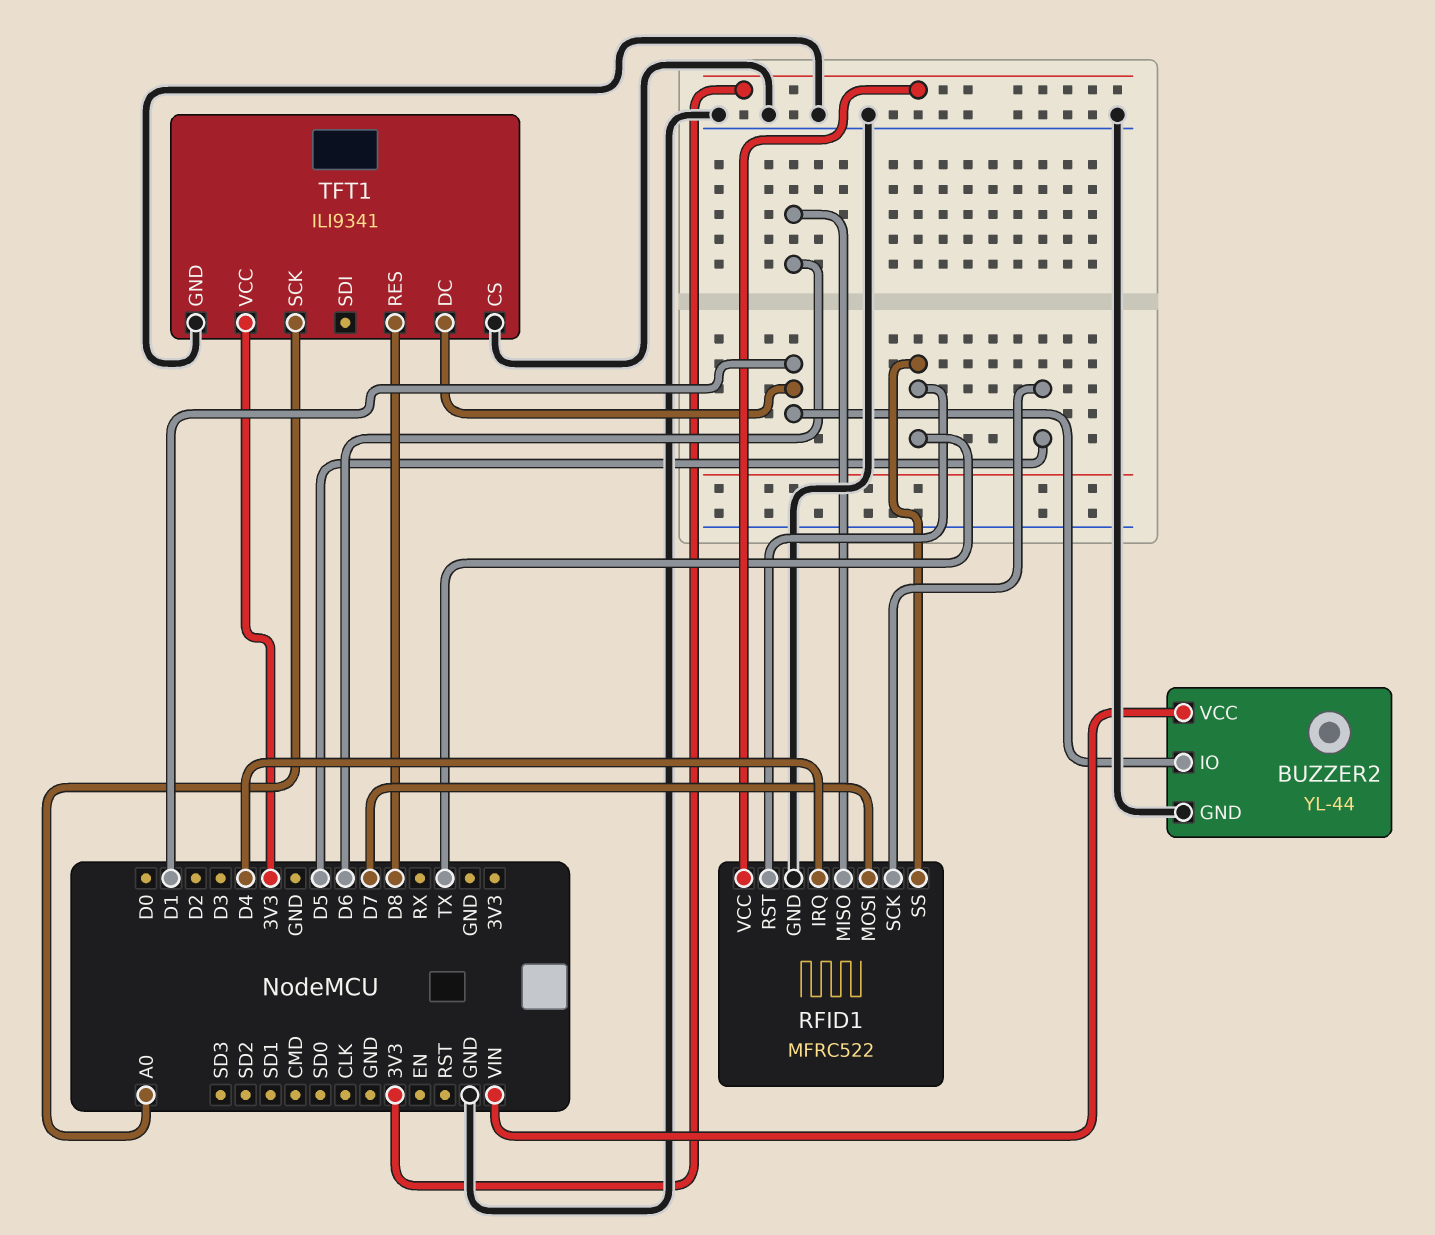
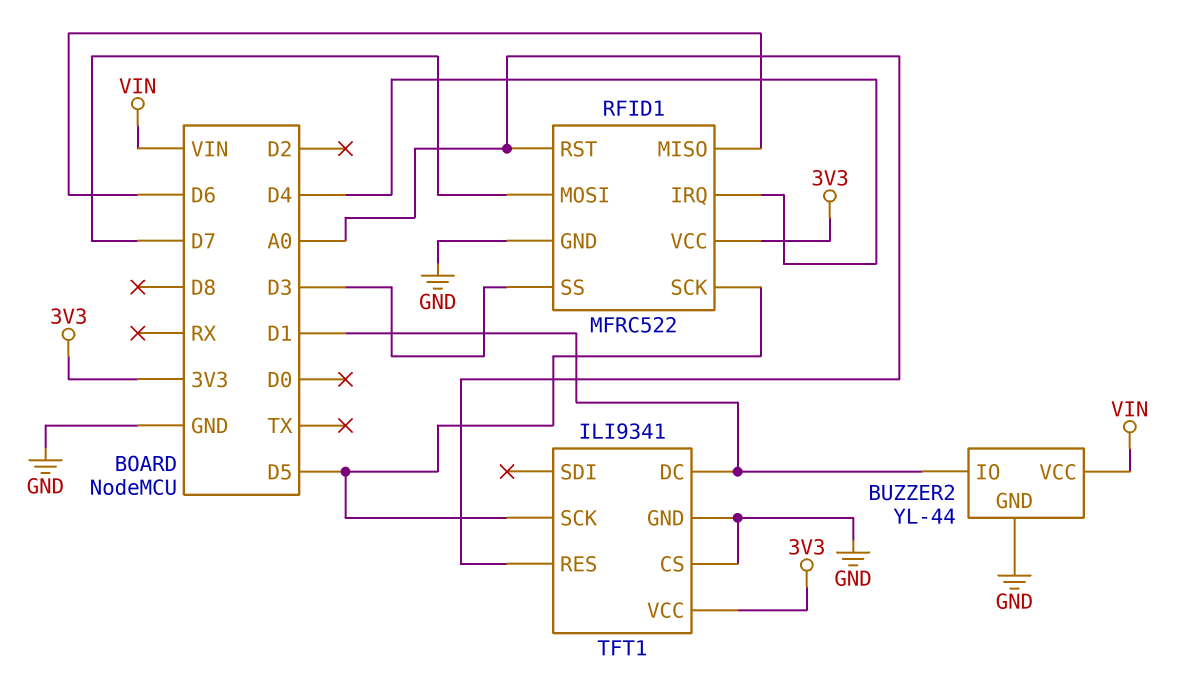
RFID1 pin RST: TX -> A0
RFID1 pin SS: TX -> D3
TFT1 pin RES: D8 -> A0
TFT1 pin SCK: A0 -> D5

